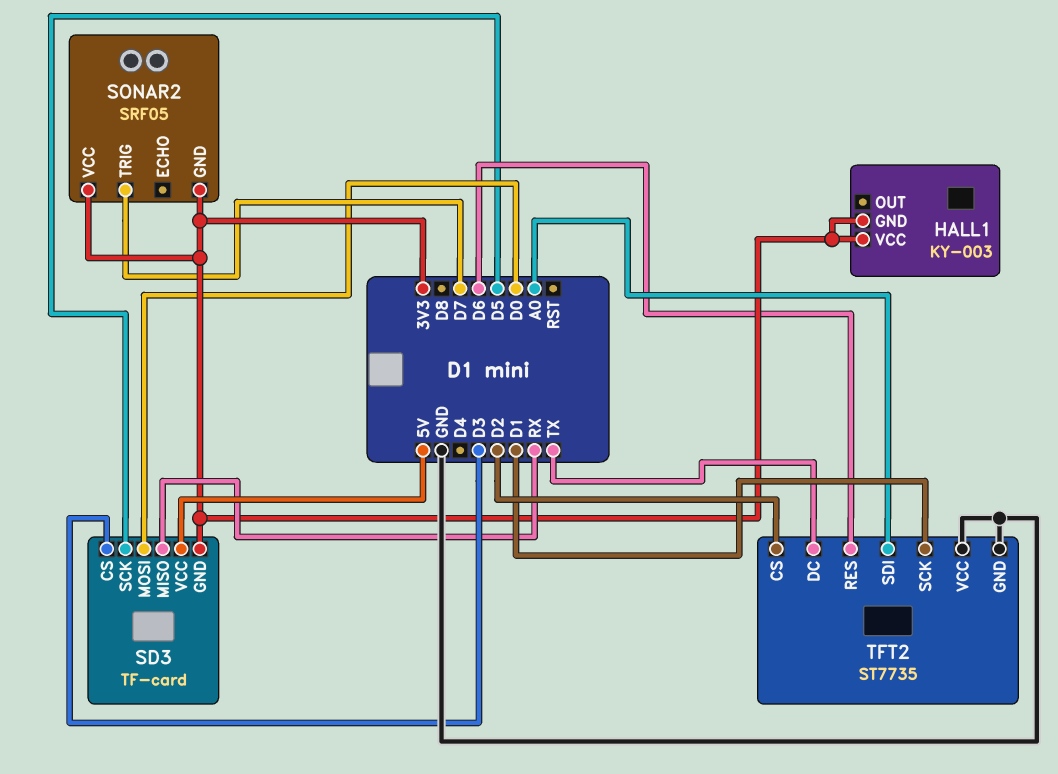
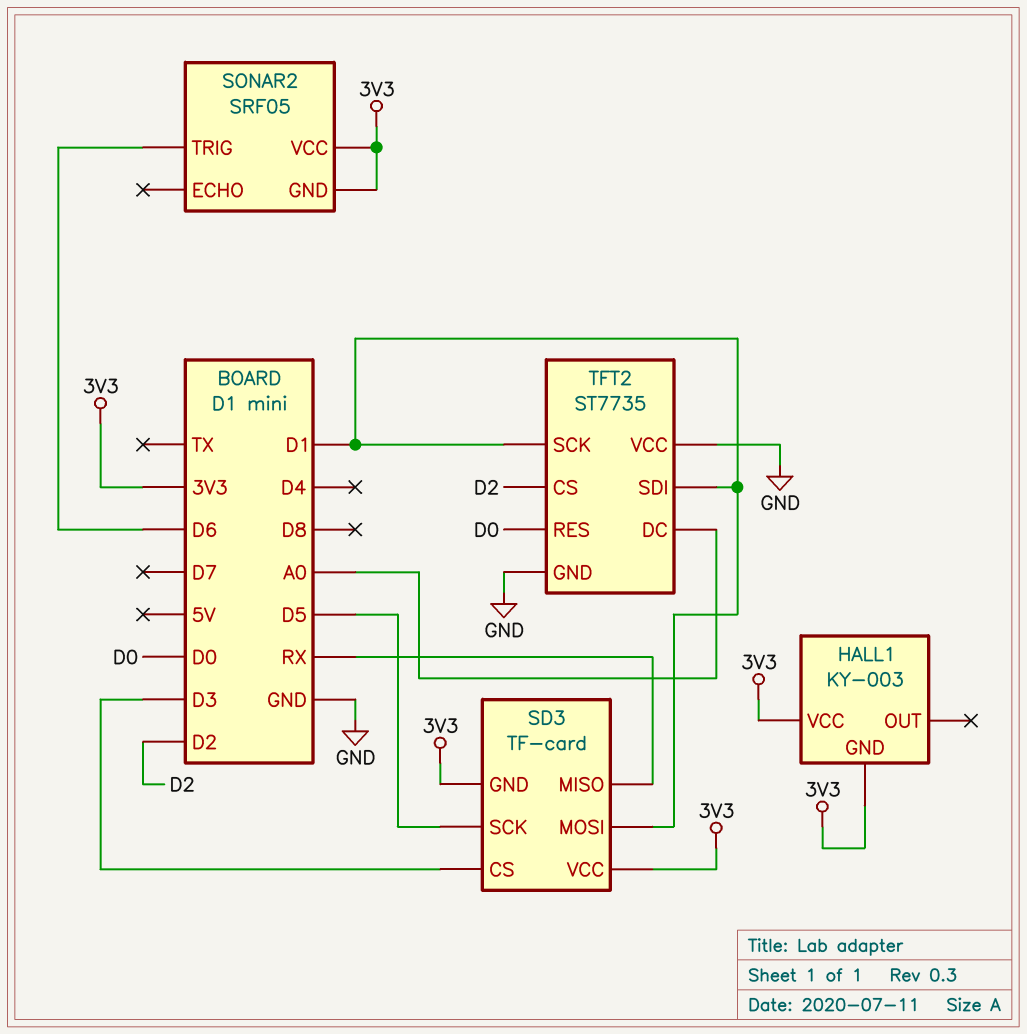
SD3 pin MOSI: D0 -> D1
SD3 pin VCC: 5V -> 3V3
SONAR2 pin TRIG: D7 -> D6
TFT2 pin DC: TX -> A0
TFT2 pin RES: D6 -> D0
TFT2 pin SDI: A0 -> D1

